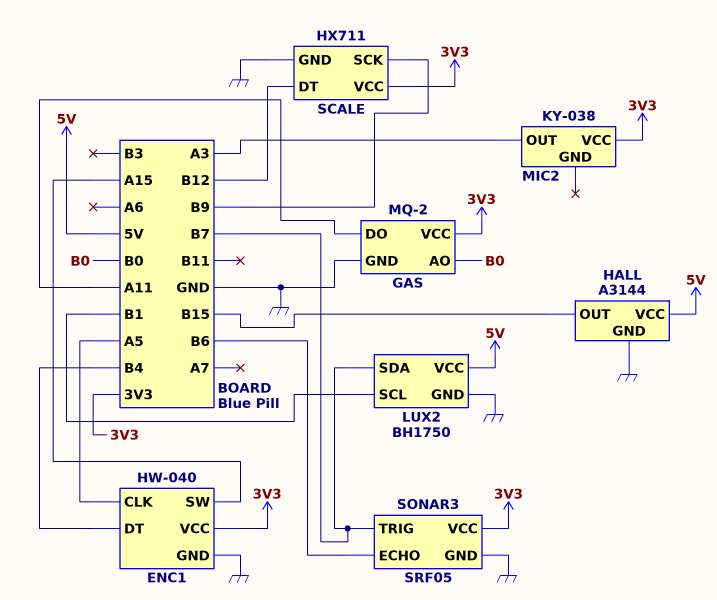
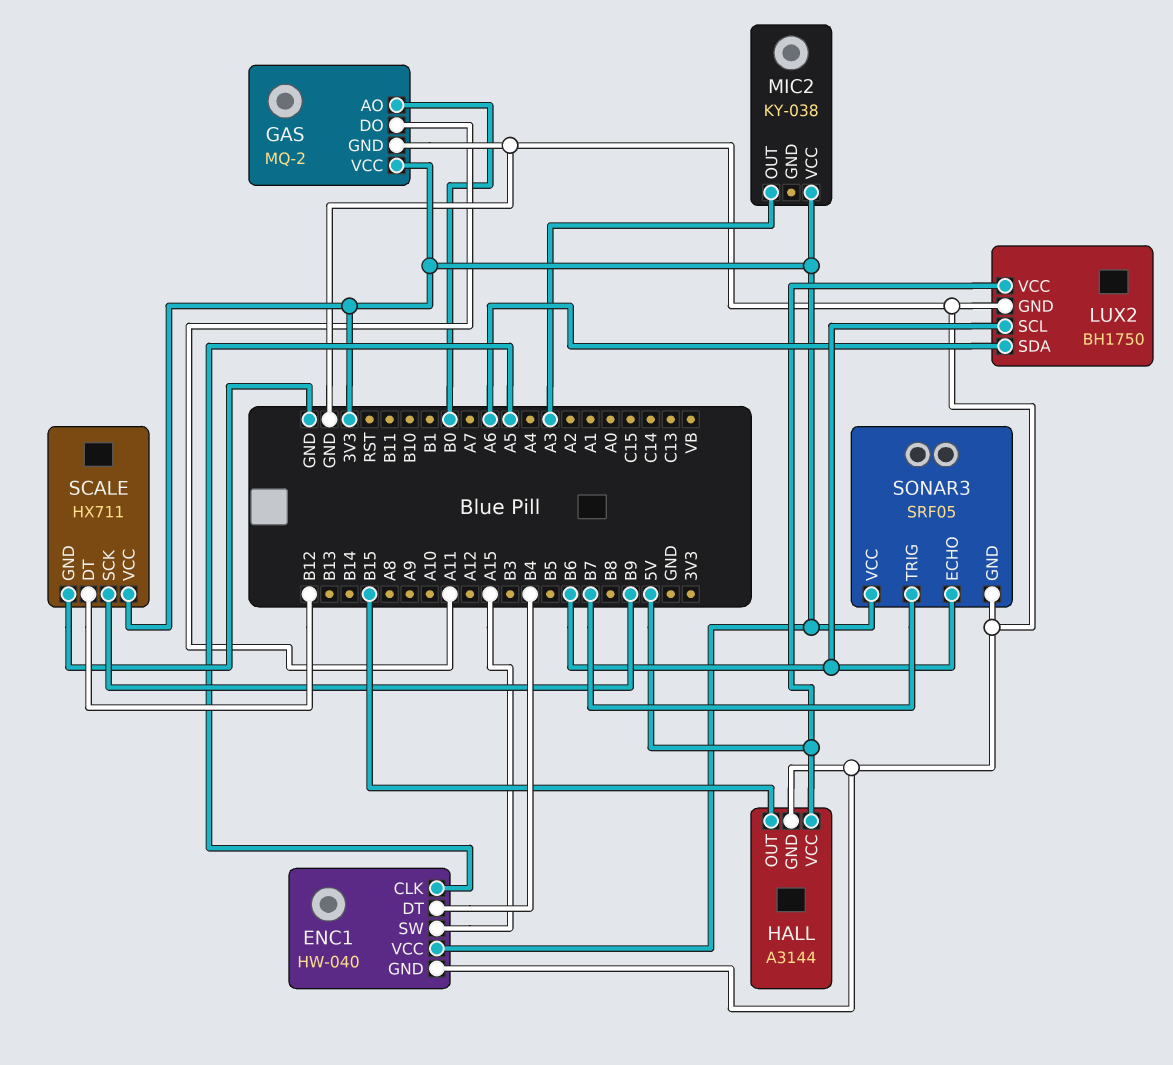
LUX2 pin SCL: B1 -> B6
LUX2 pin SDA: B7 -> A6

